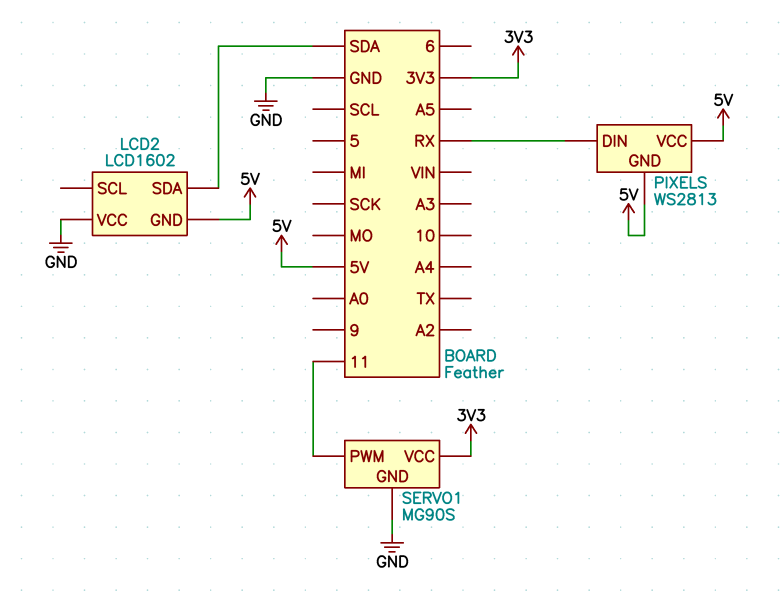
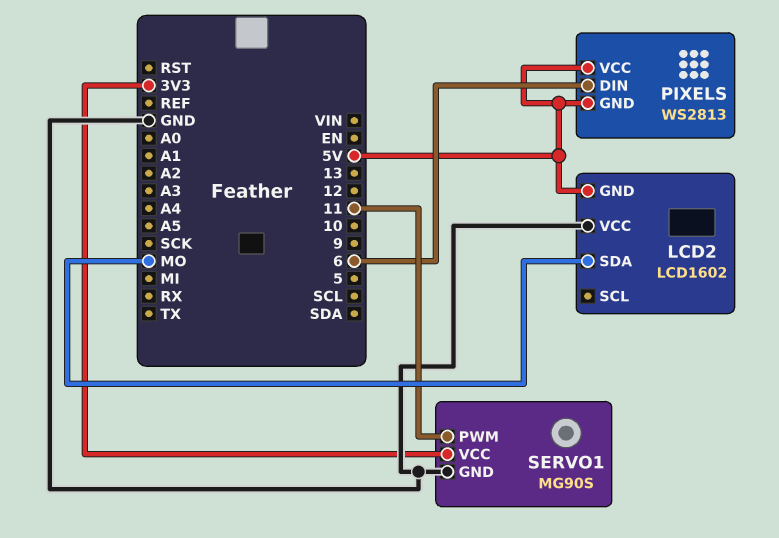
LCD2 pin SDA: SDA -> MO
PIXELS pin DIN: RX -> 6

